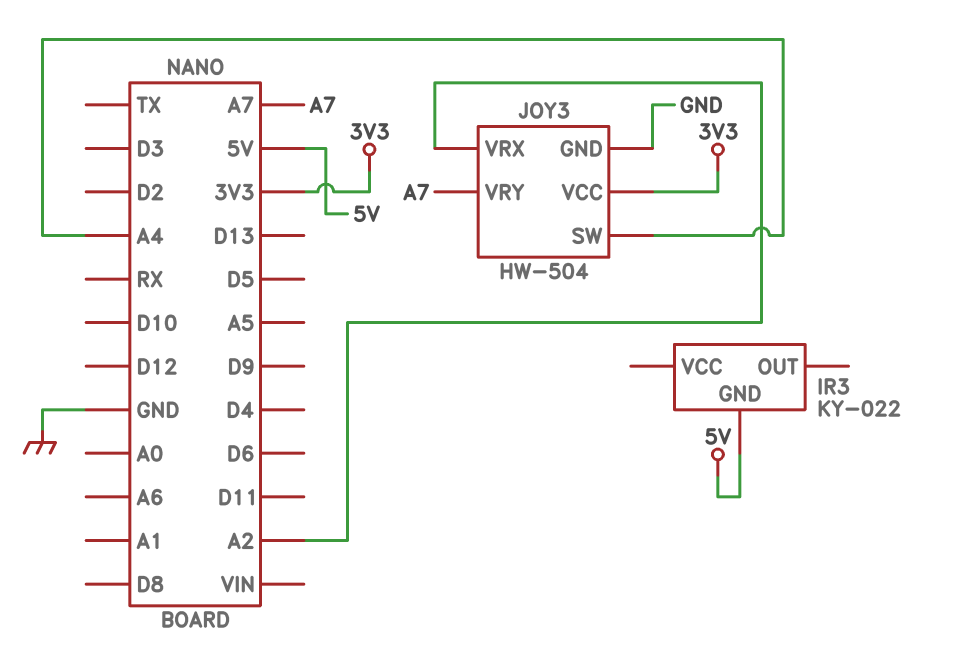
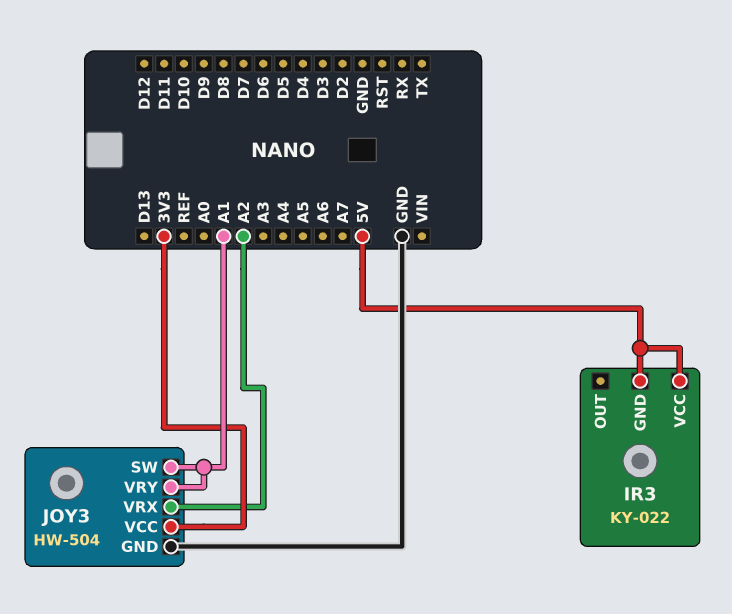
IR3 pin VCC: none -> 5V
JOY3 pin SW: A4 -> A1
JOY3 pin VRY: A7 -> A1

